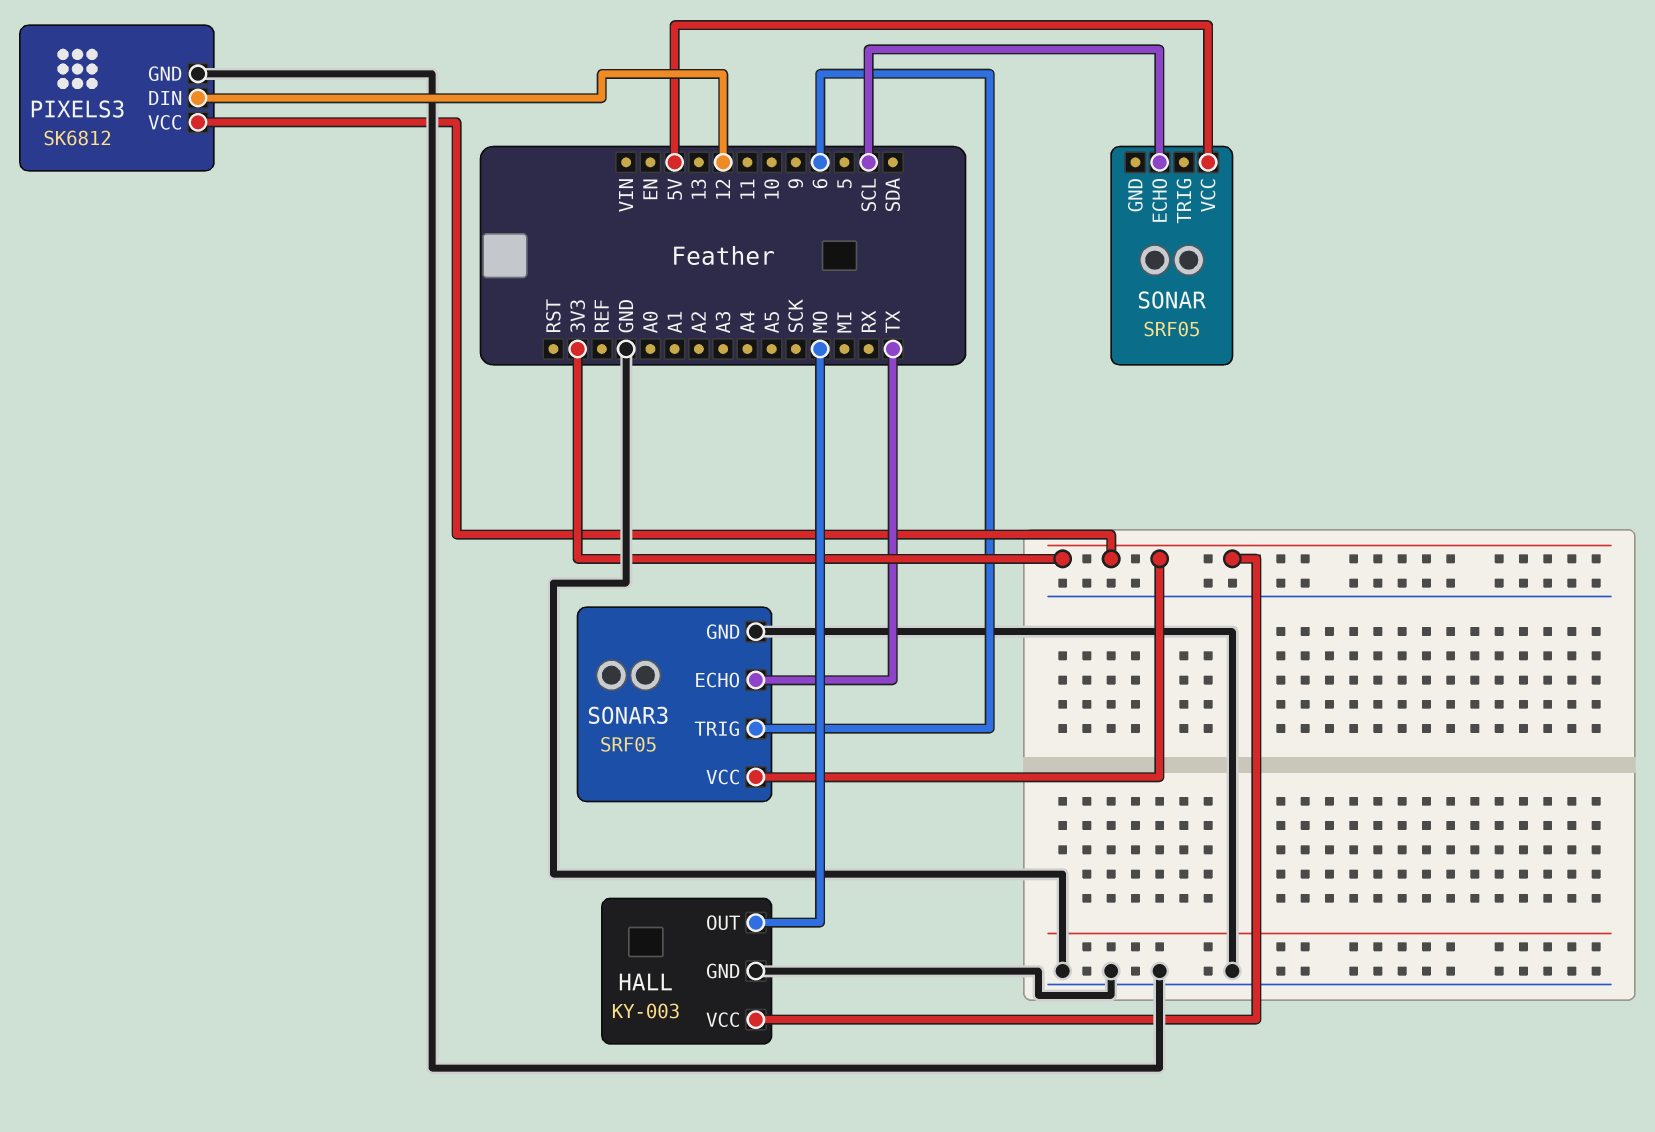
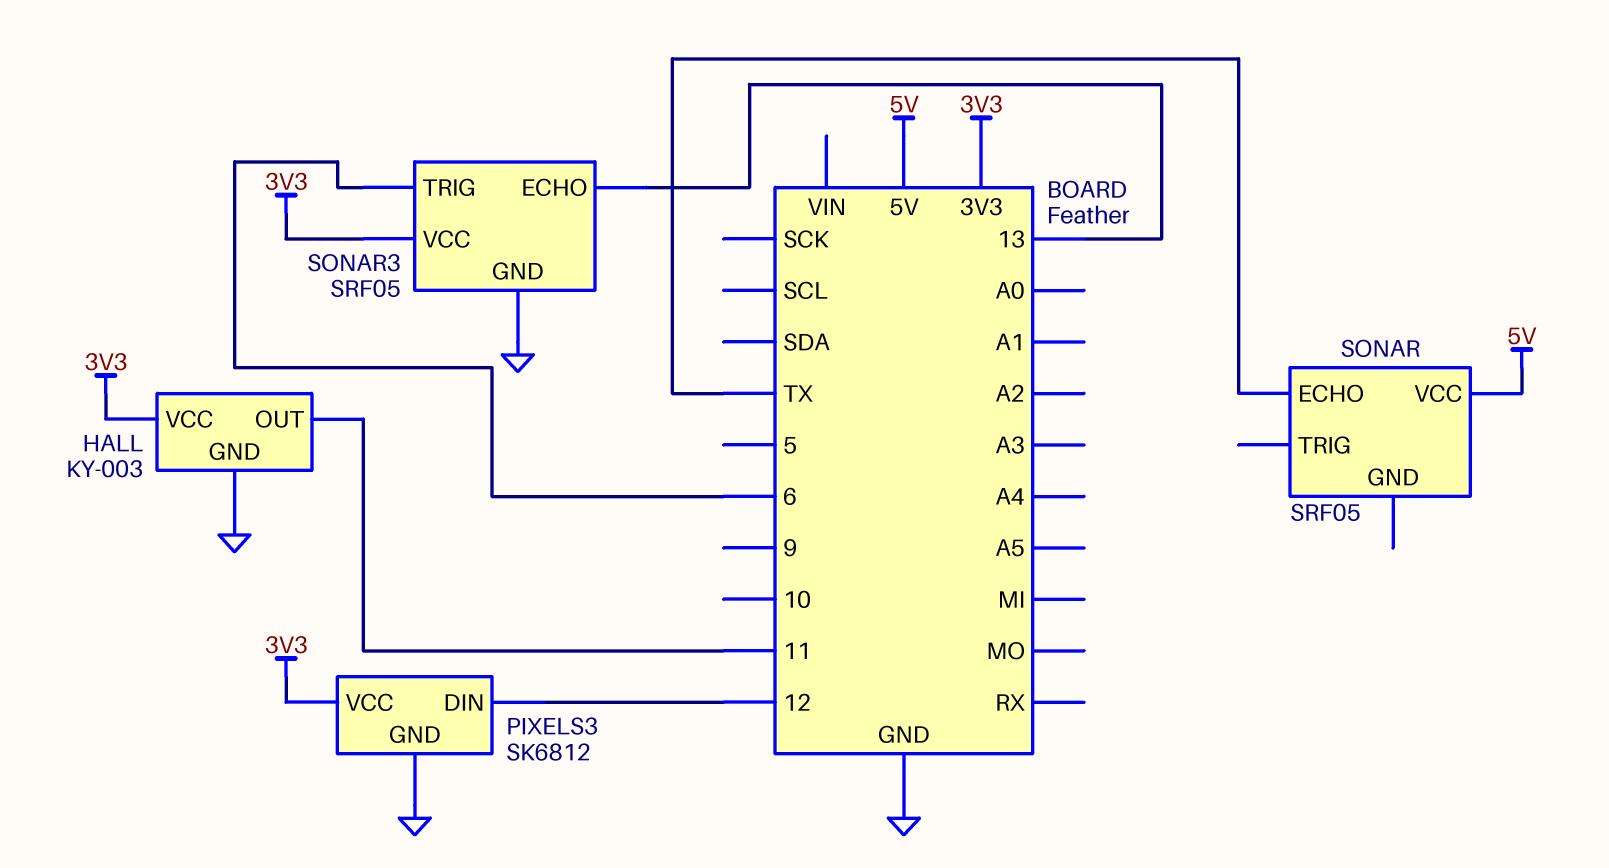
HALL pin OUT: MO -> 11
SONAR pin ECHO: SCL -> TX
SONAR3 pin ECHO: TX -> 13

